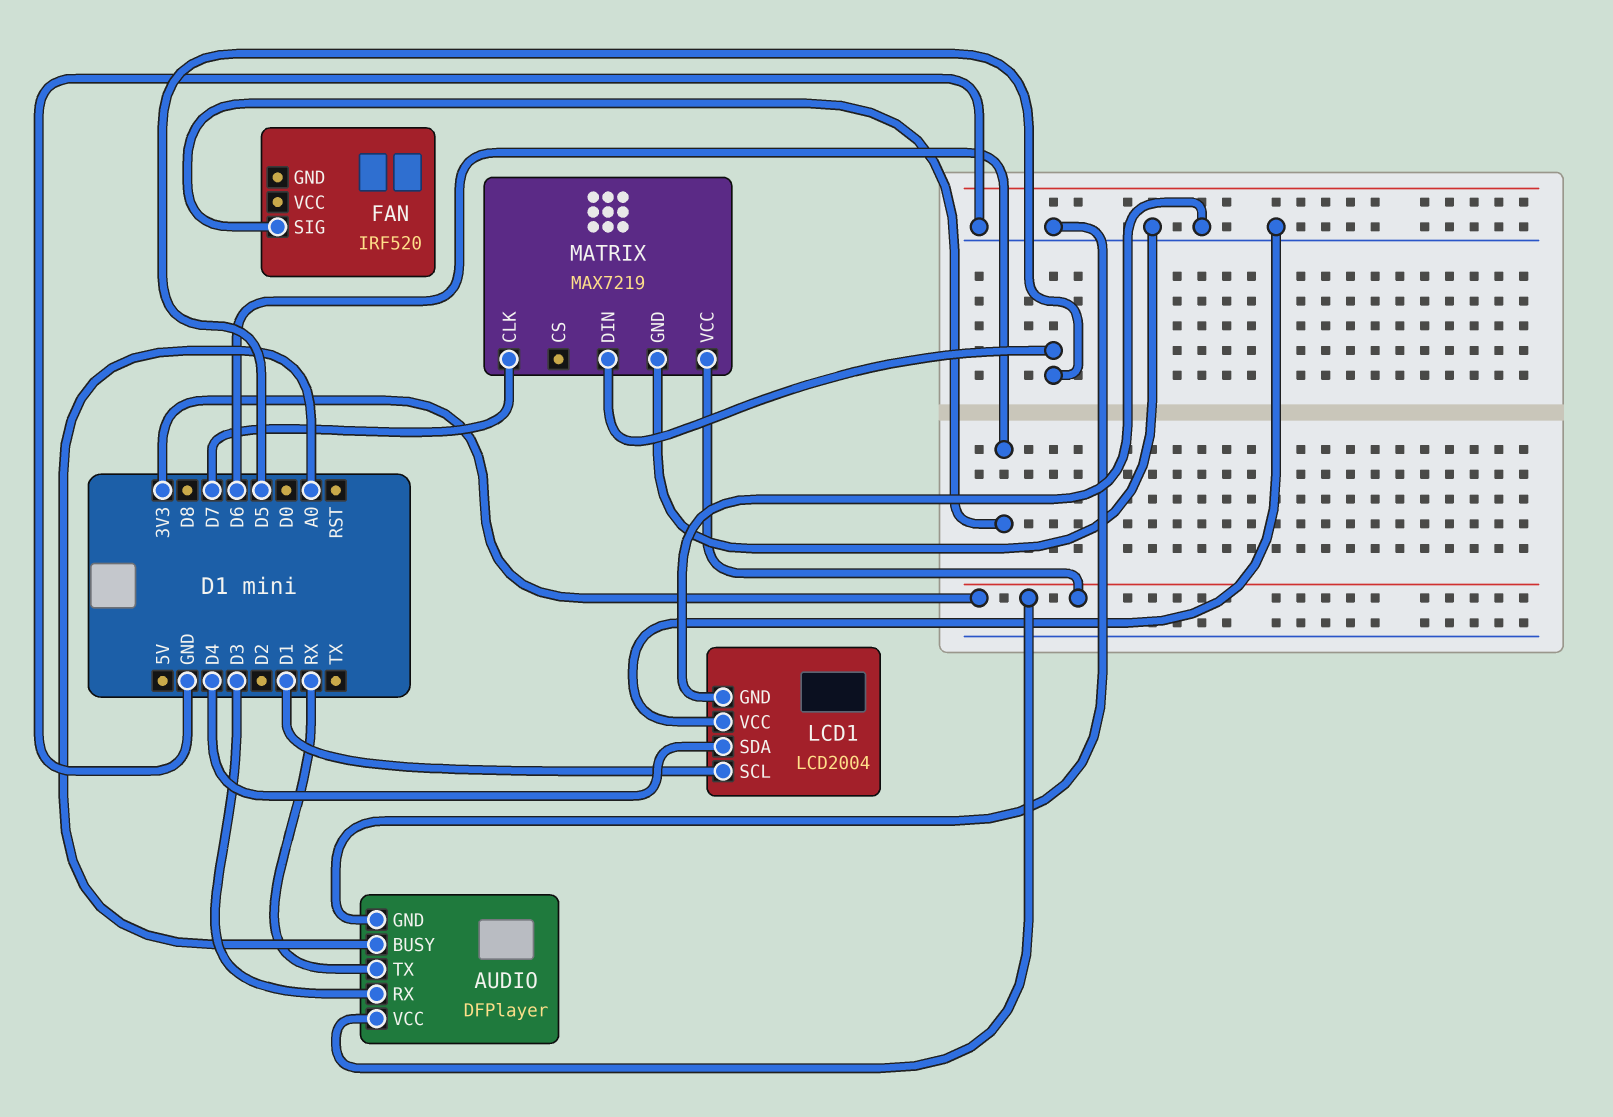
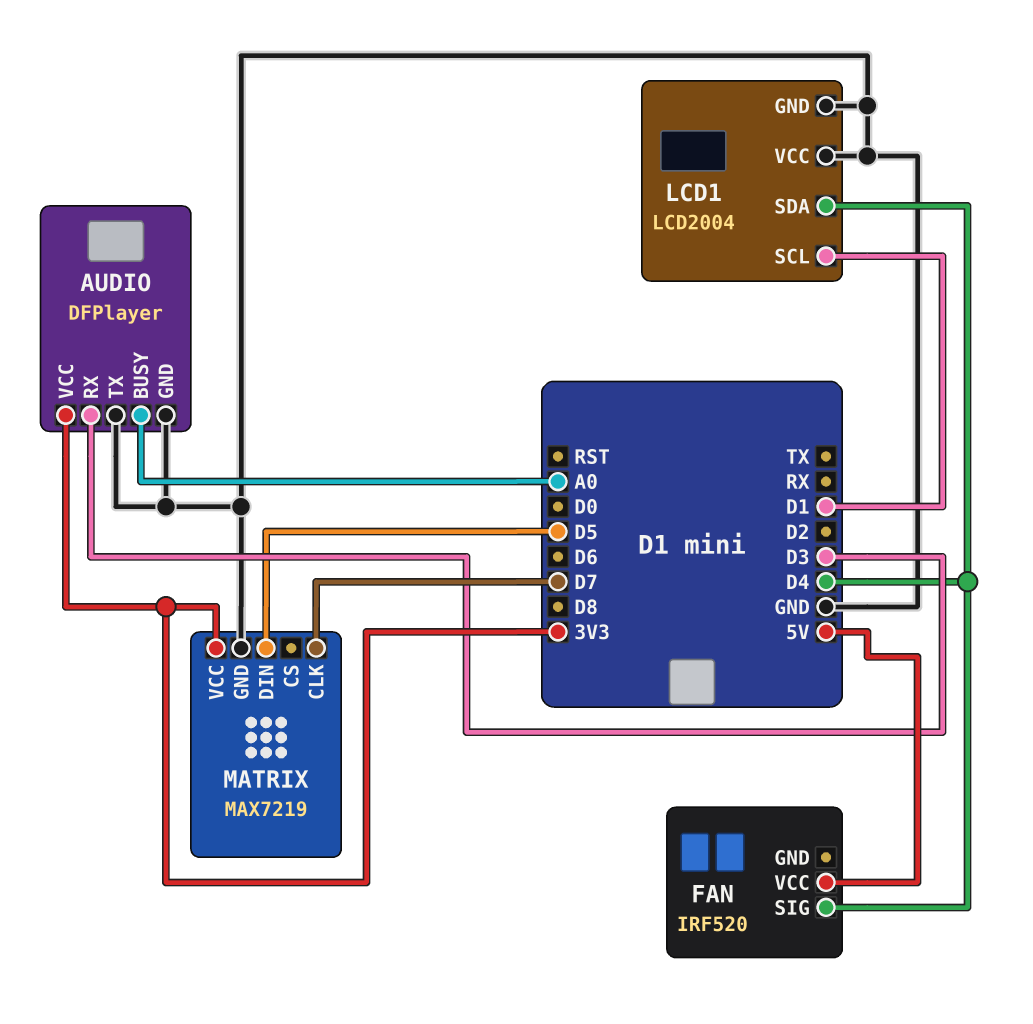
AUDIO pin TX: RX -> GND
FAN pin SIG: D6 -> D4
FAN pin VCC: none -> 5V

